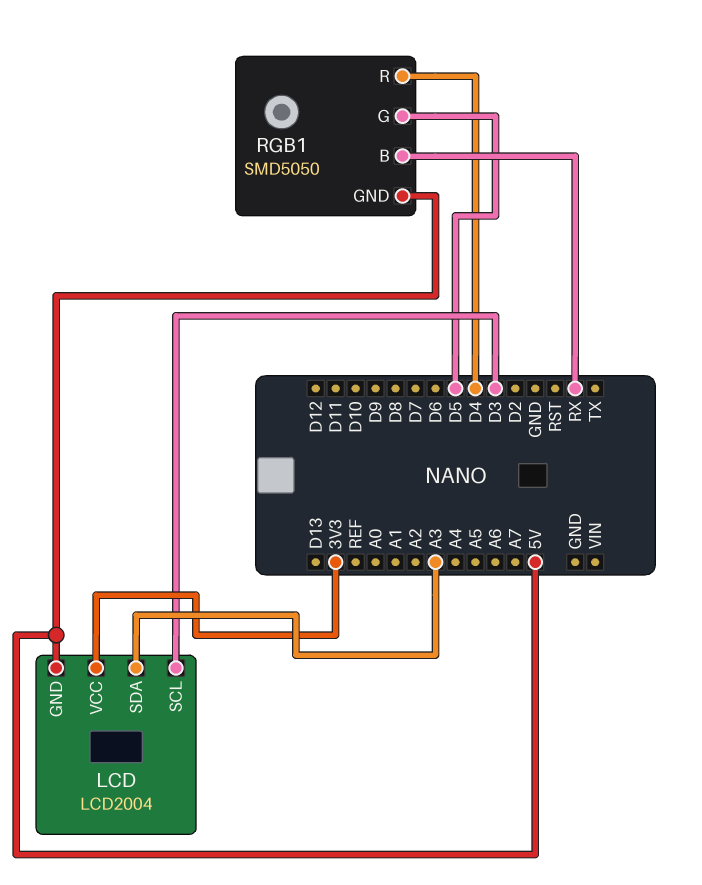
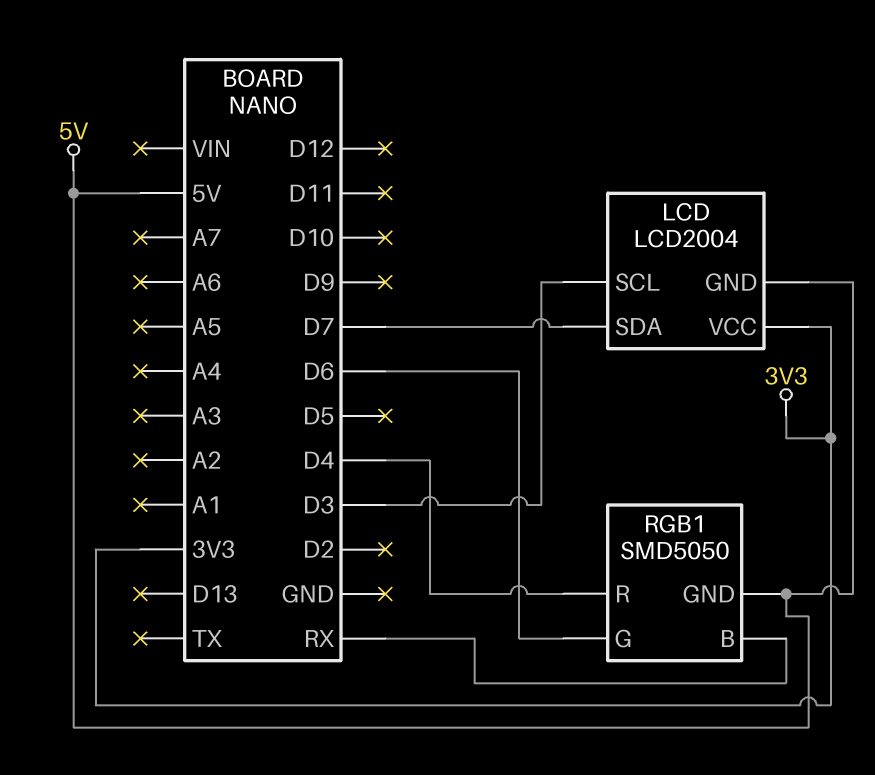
LCD pin SDA: A3 -> D7
RGB1 pin G: D5 -> D6

